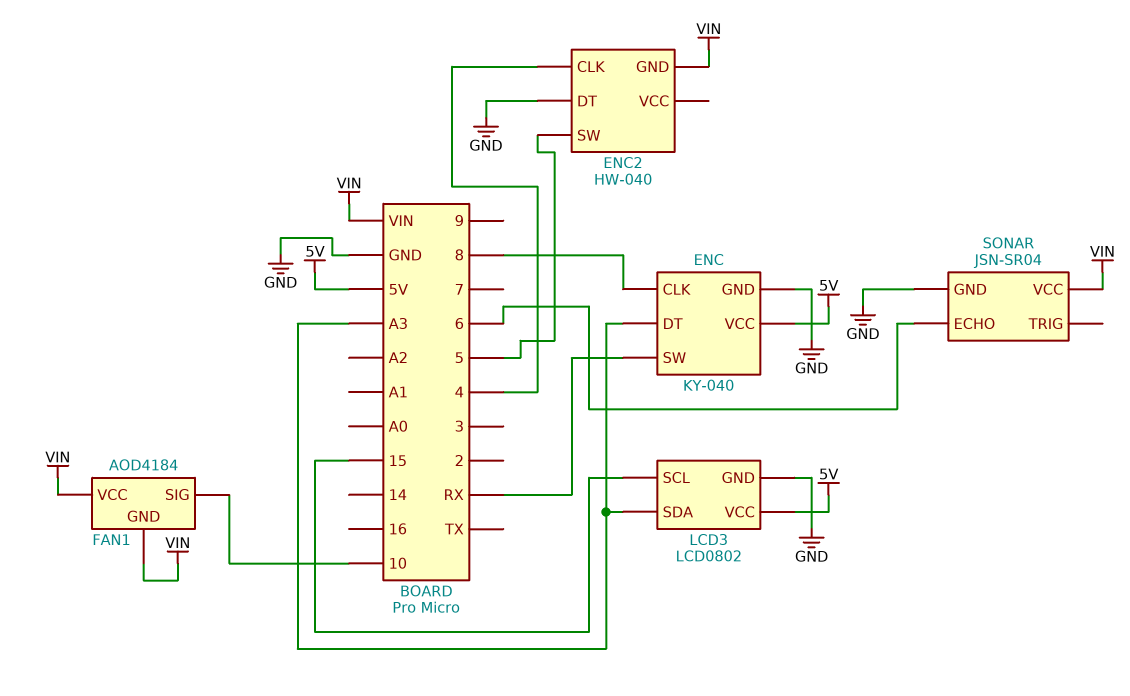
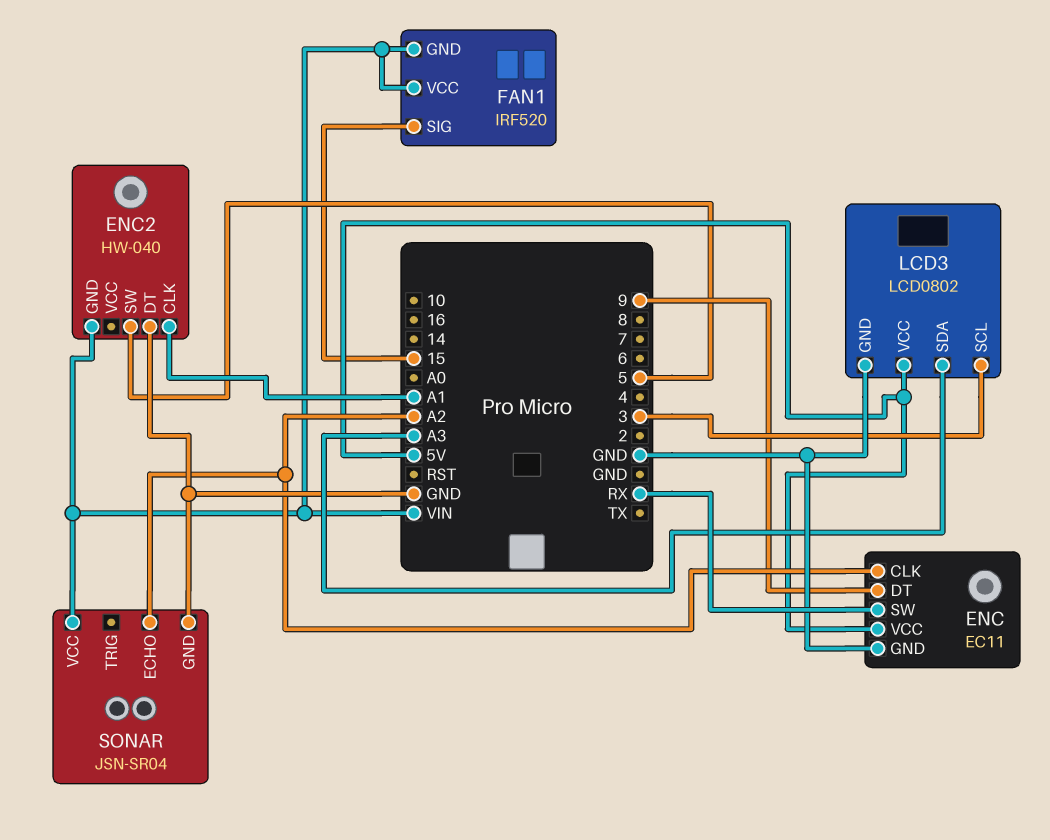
ENC: KY-040 -> EC11
ENC pin CLK: 8 -> A2
ENC pin DT: A3 -> 9
ENC2 pin CLK: 4 -> A1
FAN1: AOD4184 -> IRF520
FAN1 pin SIG: 10 -> 15
LCD3 pin SCL: 15 -> 3
SONAR pin ECHO: 6 -> A2

